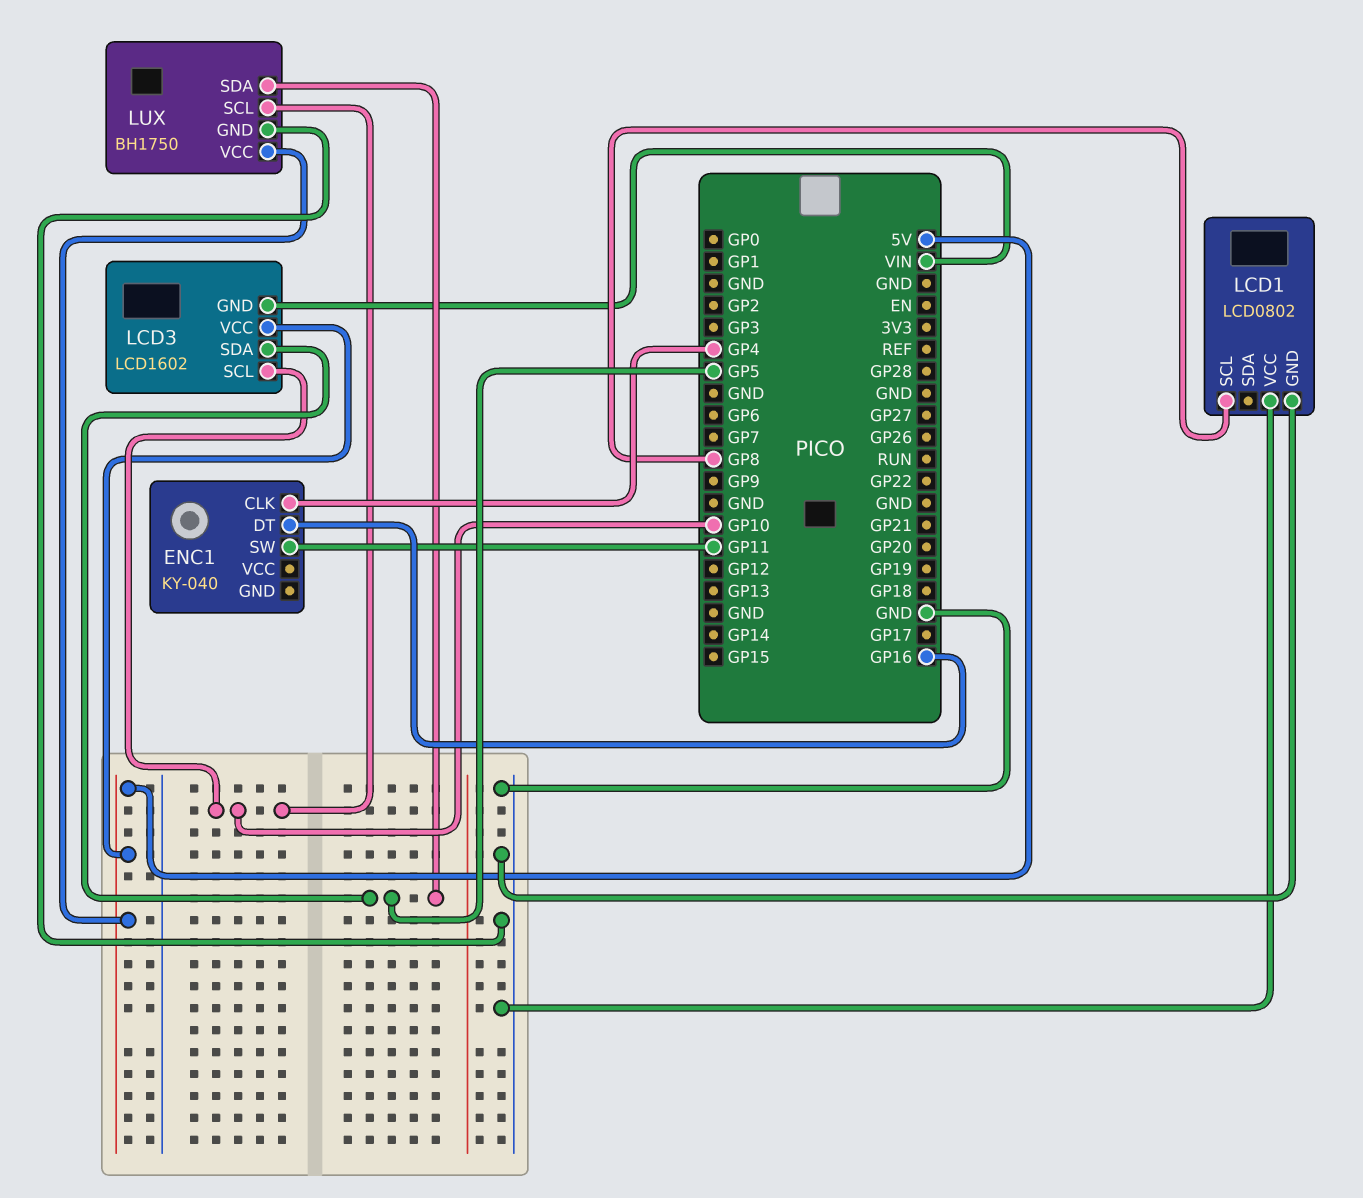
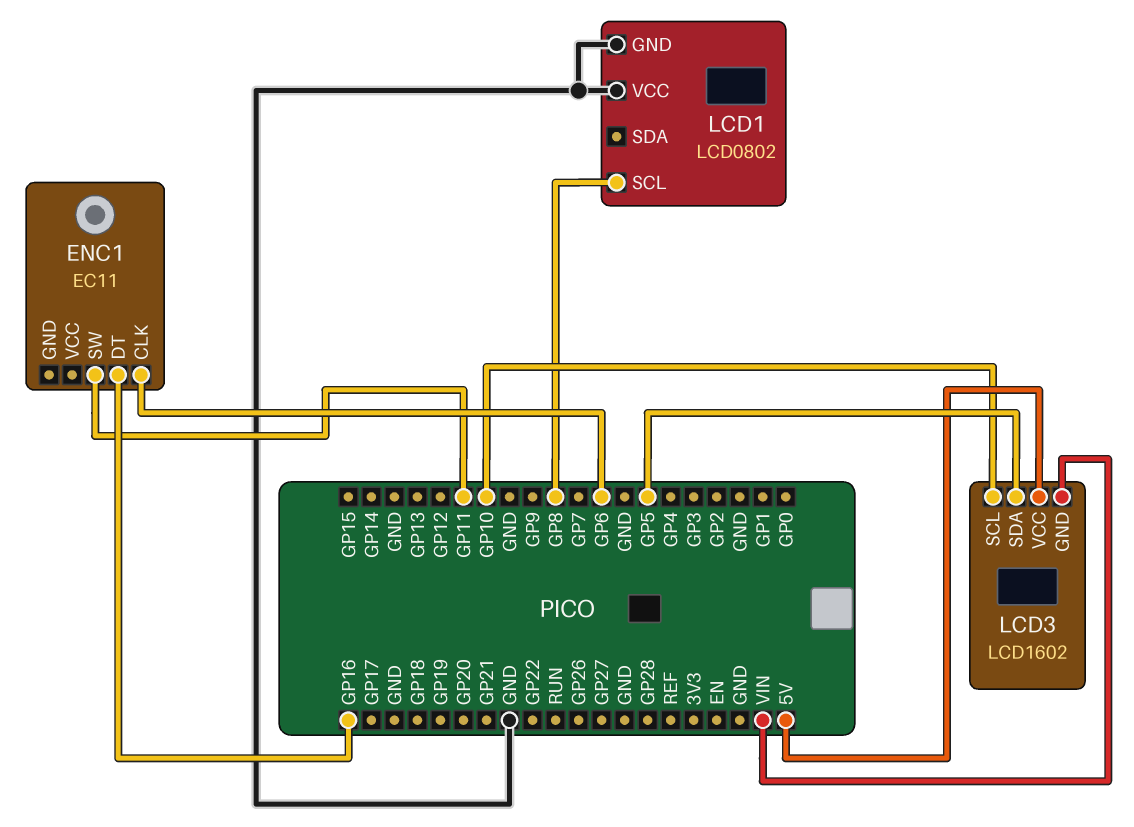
ENC1: KY-040 -> EC11
ENC1 pin CLK: GP4 -> GP6
LUX: BH1750 -> none
LUX pin GND: GND -> none
LUX pin SCL: GP10 -> none
LUX pin SDA: GP5 -> none
LUX pin VCC: 5V -> none

